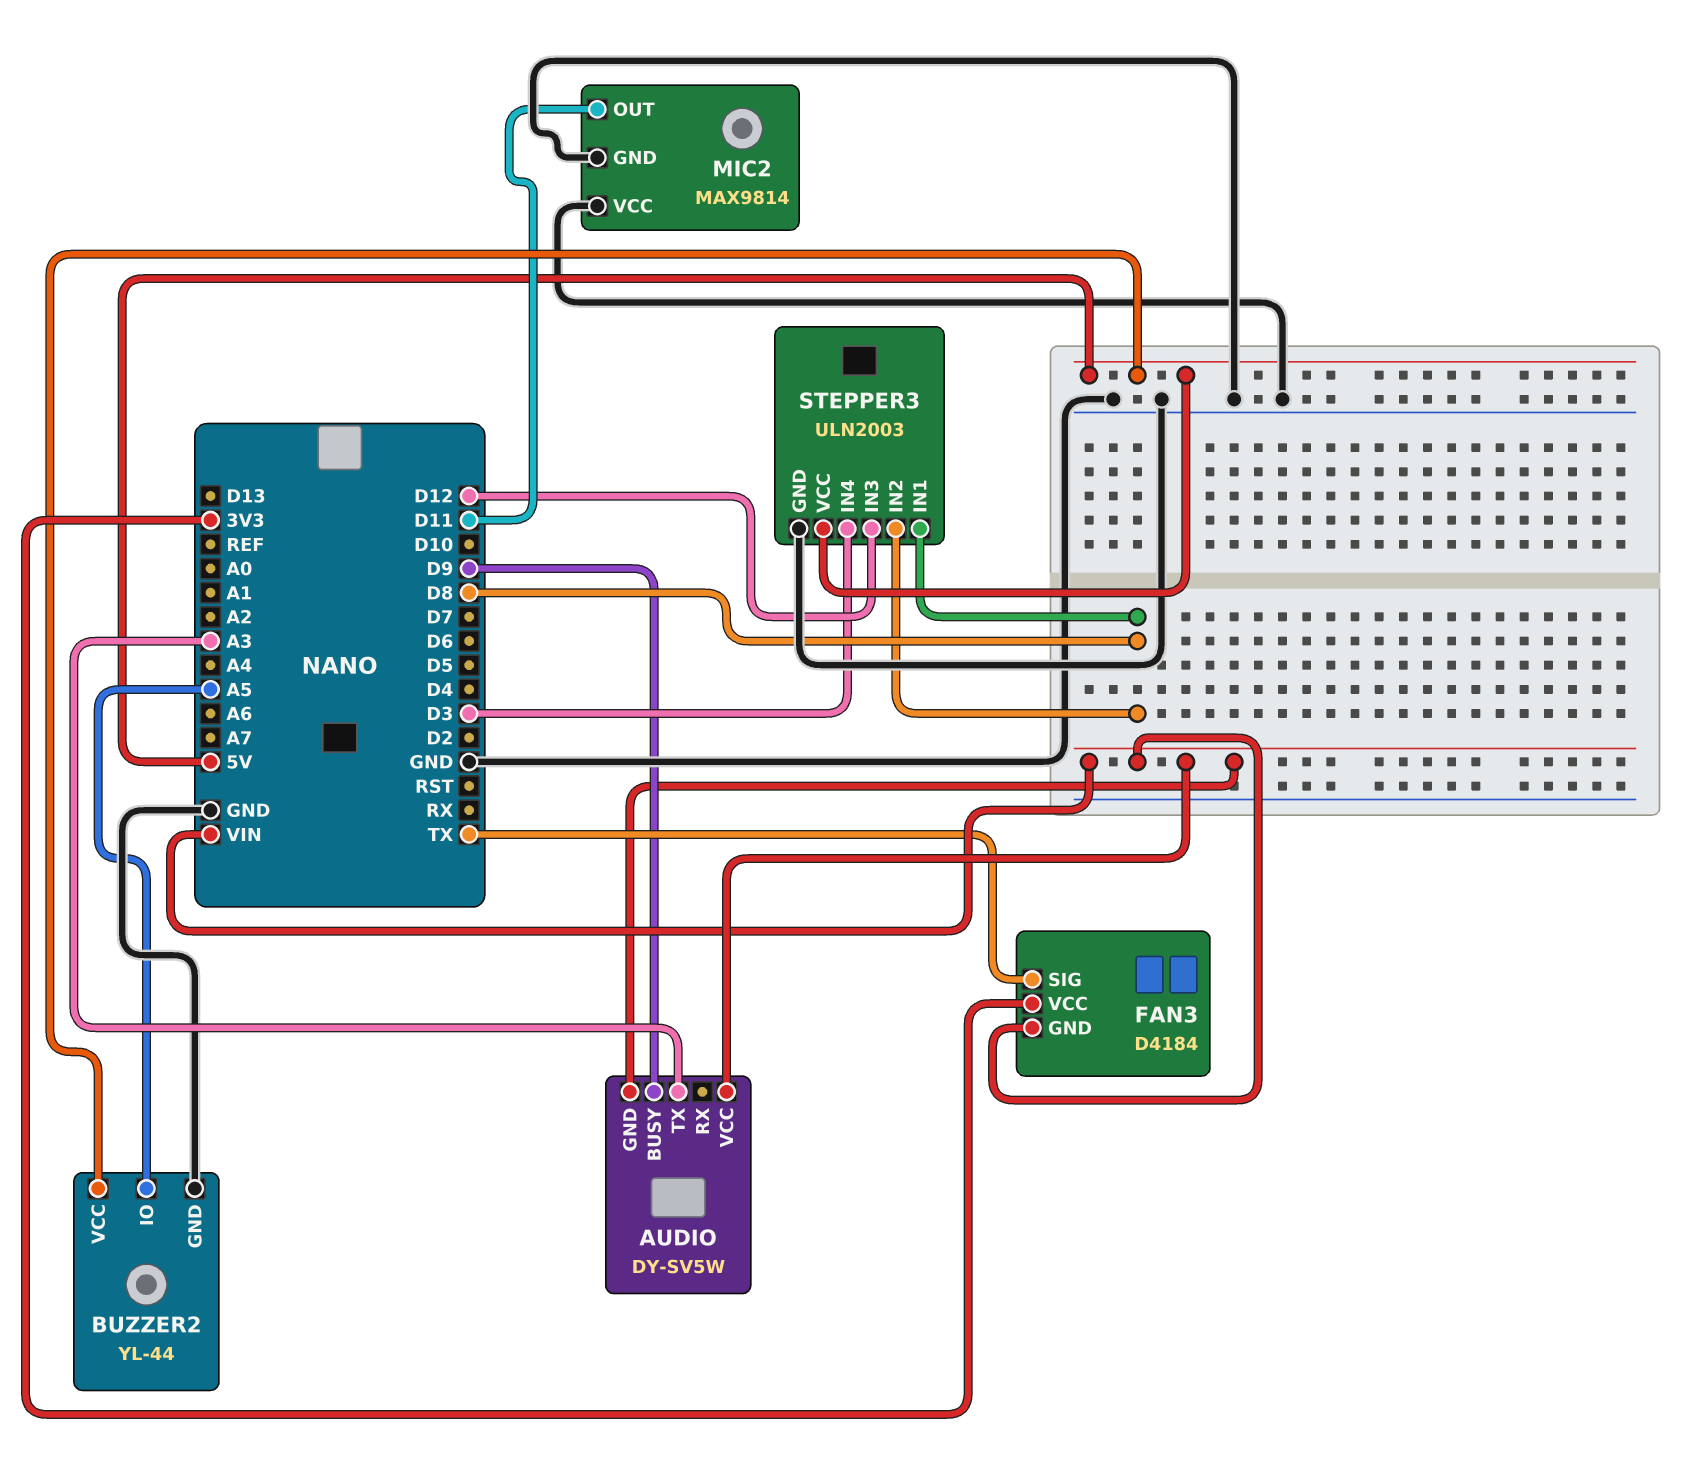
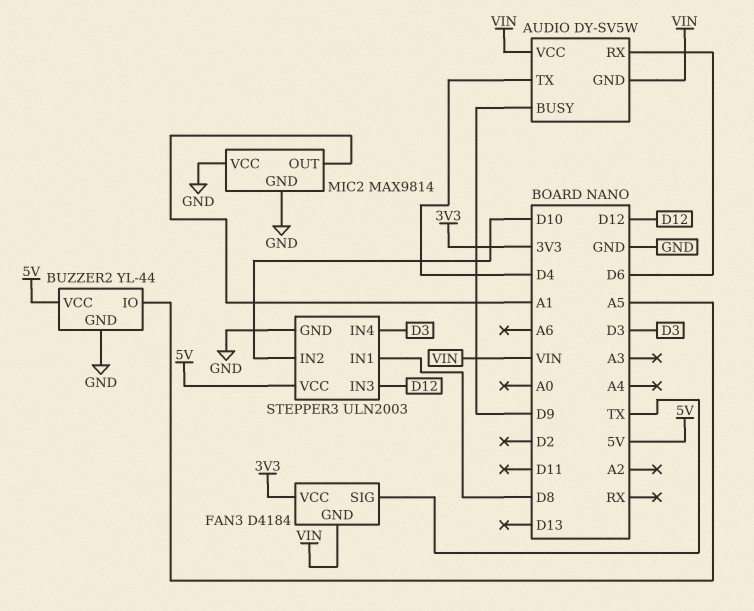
AUDIO pin RX: none -> D6
AUDIO pin TX: A3 -> D4
MIC2 pin OUT: D11 -> A1
STEPPER3 pin IN2: D8 -> D10

